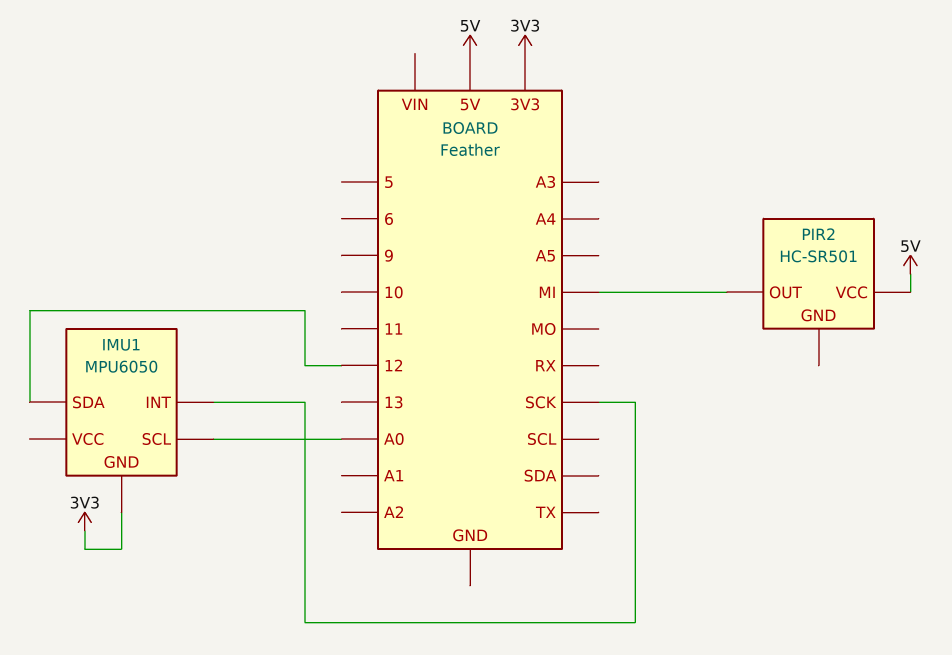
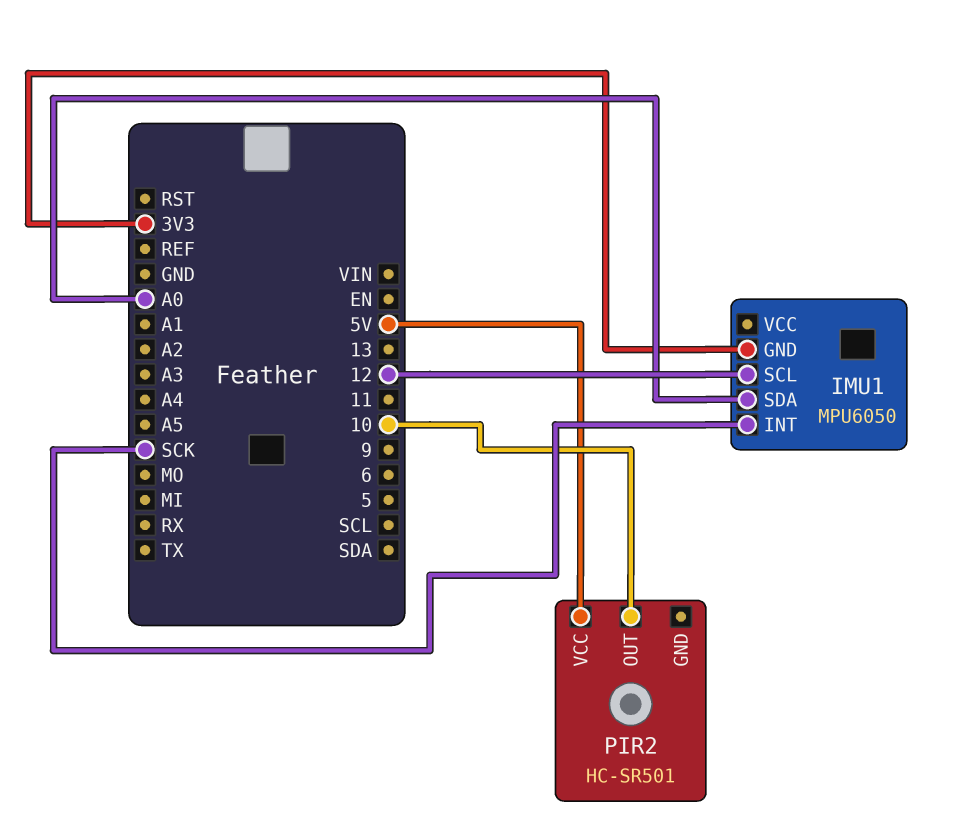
IMU1 pin SCL: A0 -> 12
IMU1 pin SDA: 12 -> A0
PIR2 pin OUT: MI -> 10

